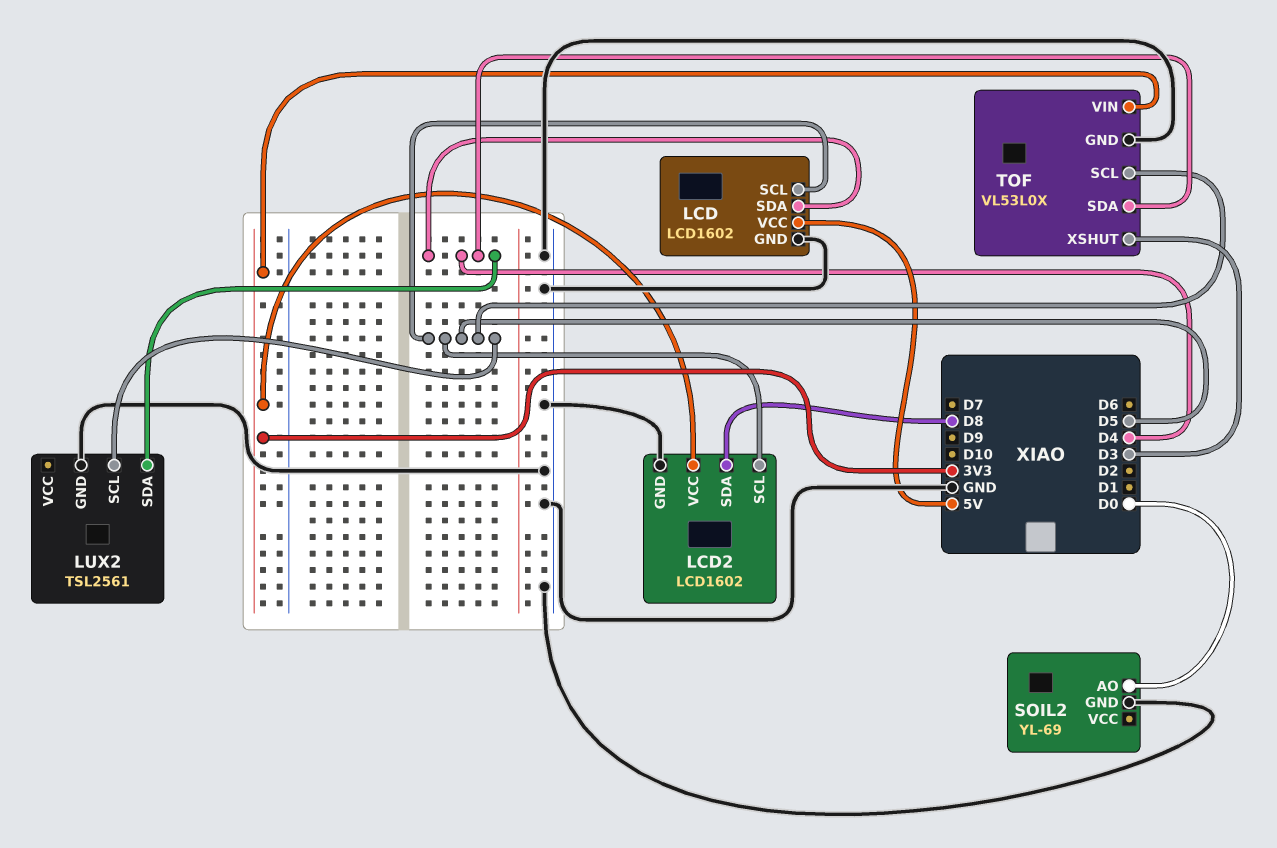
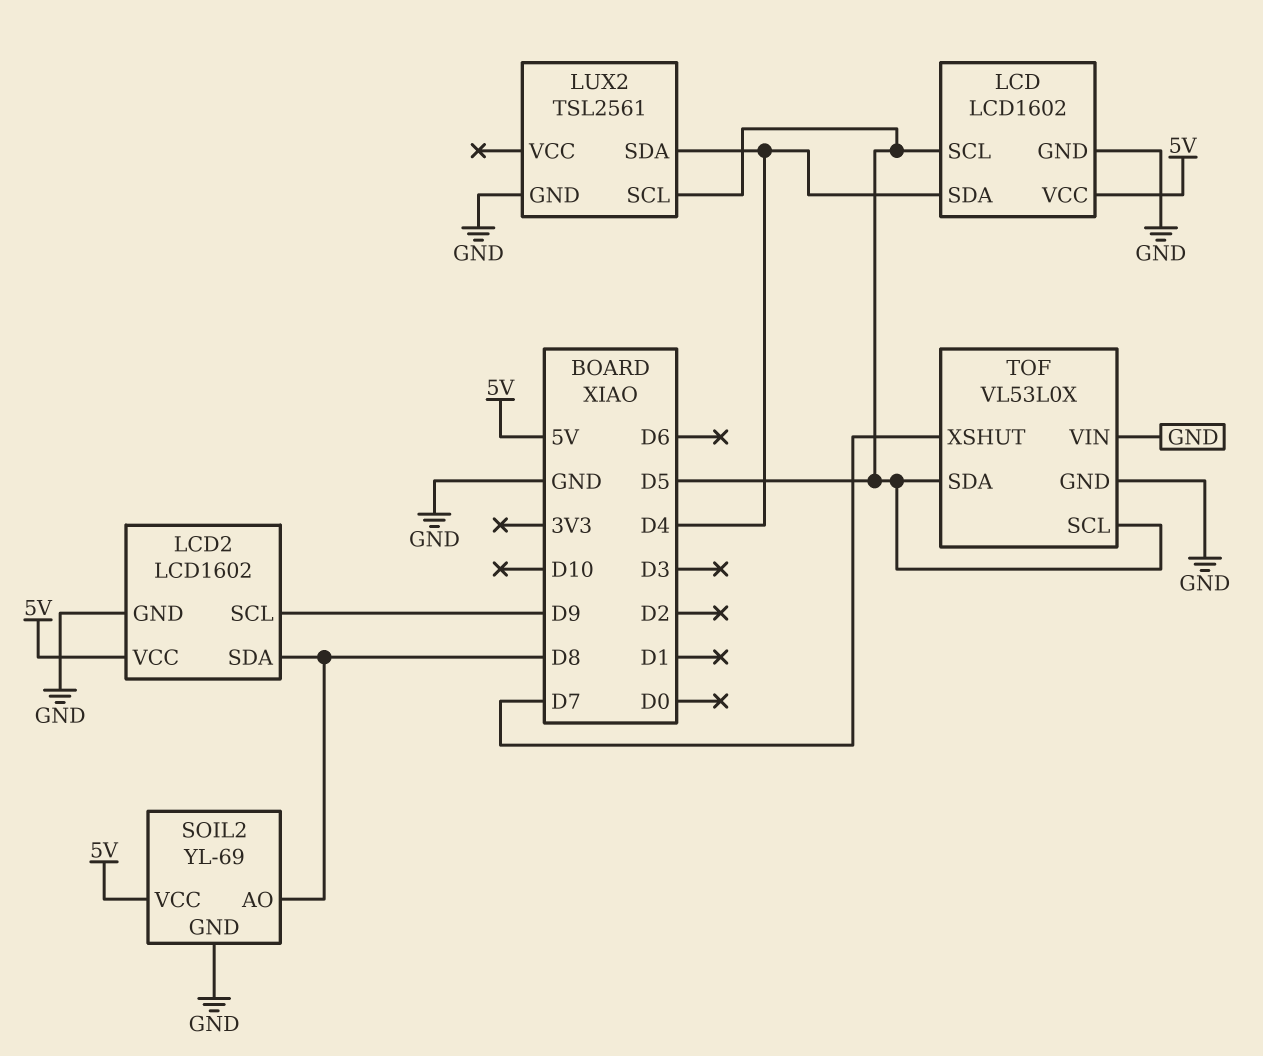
LCD2 pin SCL: D5 -> D9
LCD2 pin VCC: 3V3 -> 5V
SOIL2 pin AO: D0 -> D8
SOIL2 pin VCC: none -> 5V
TOF pin SDA: D4 -> D5
TOF pin VIN: 3V3 -> GND
TOF pin XSHUT: D3 -> D7

